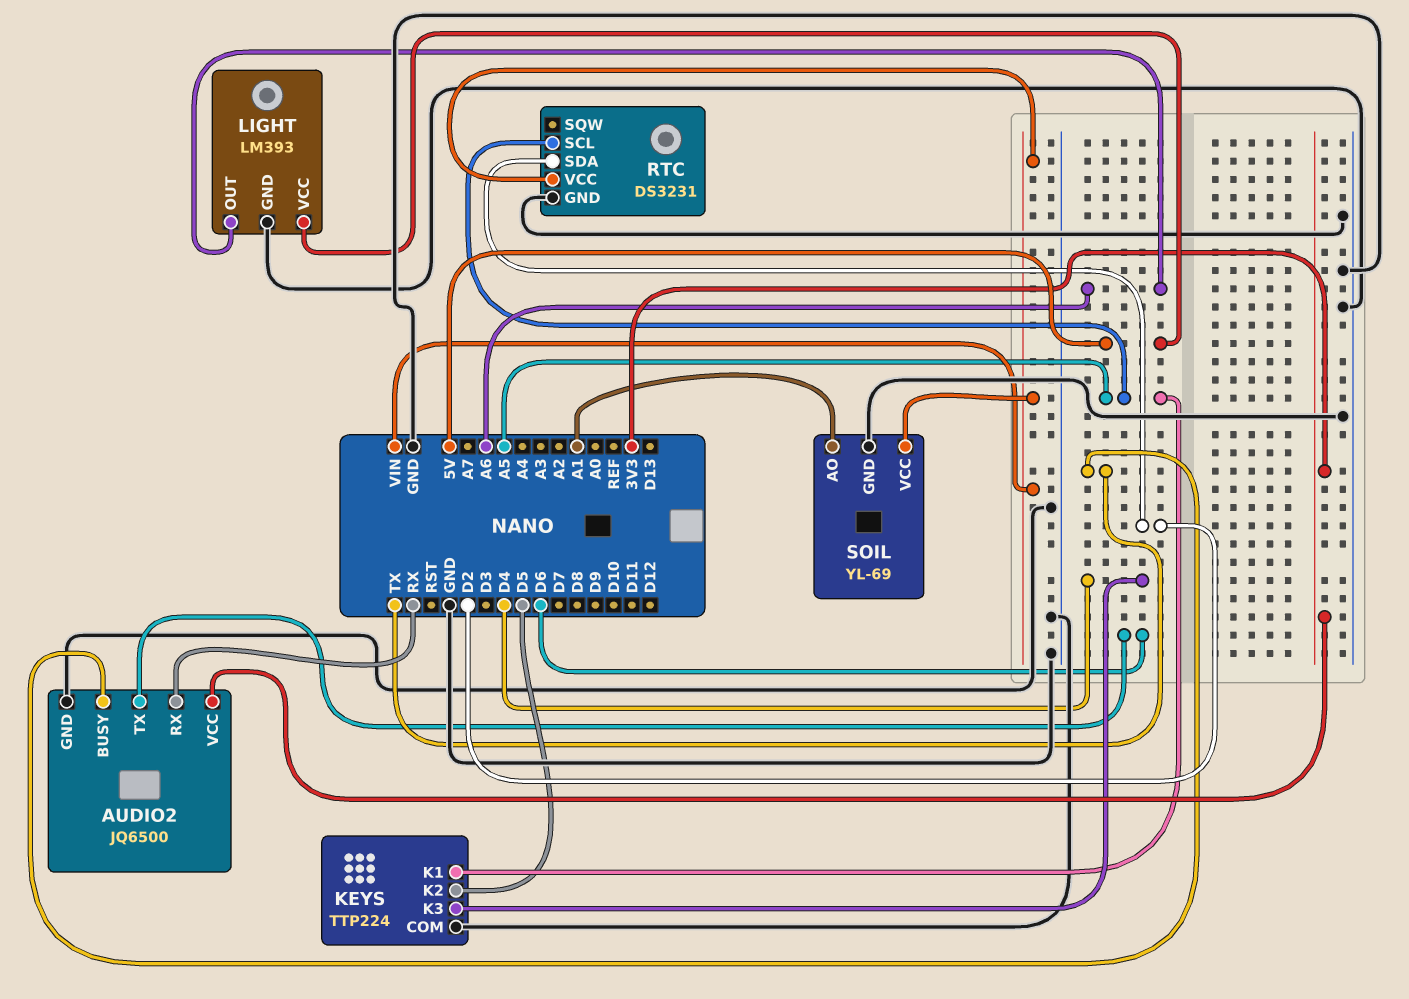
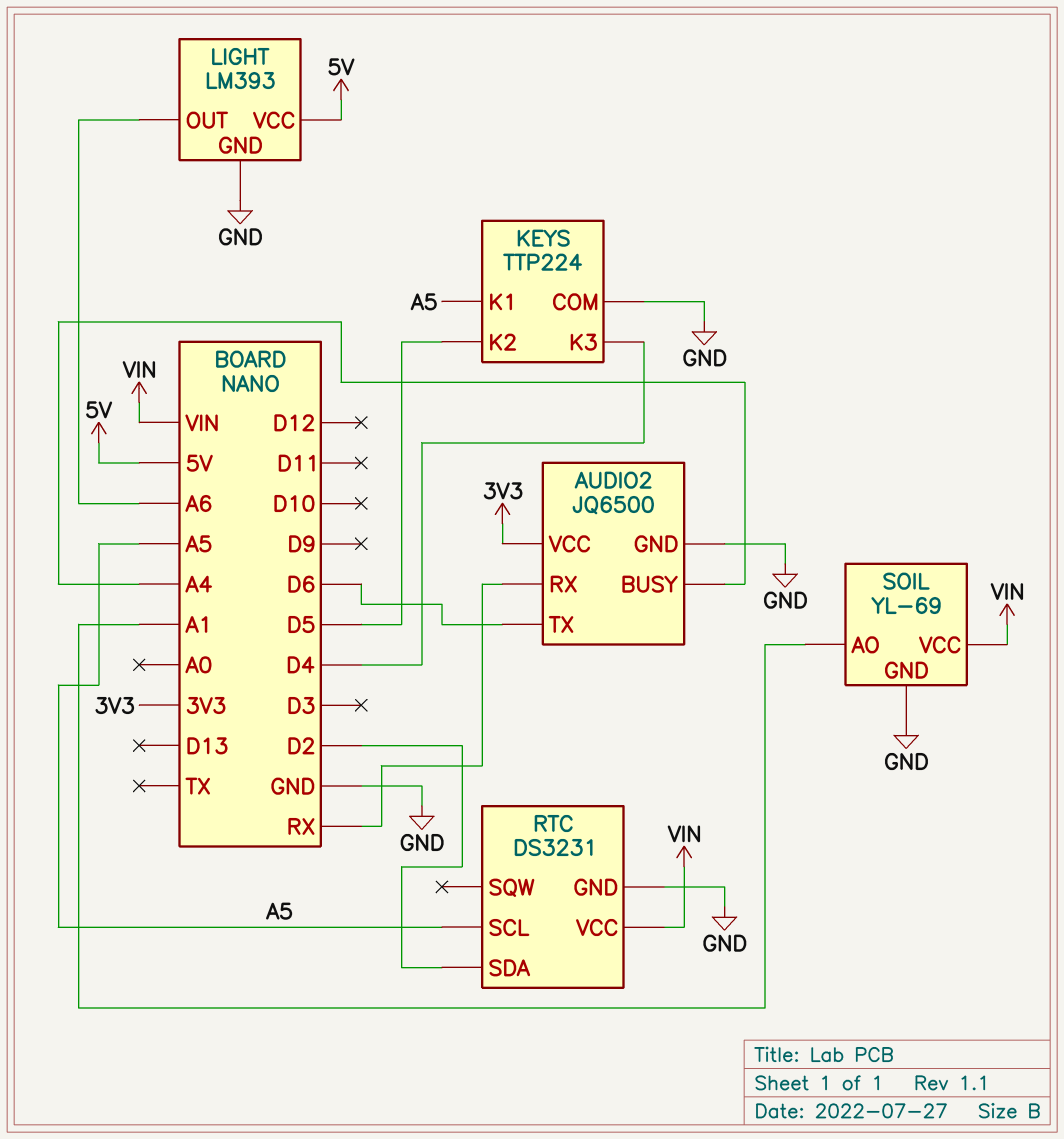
AUDIO2 pin BUSY: TX -> A4

